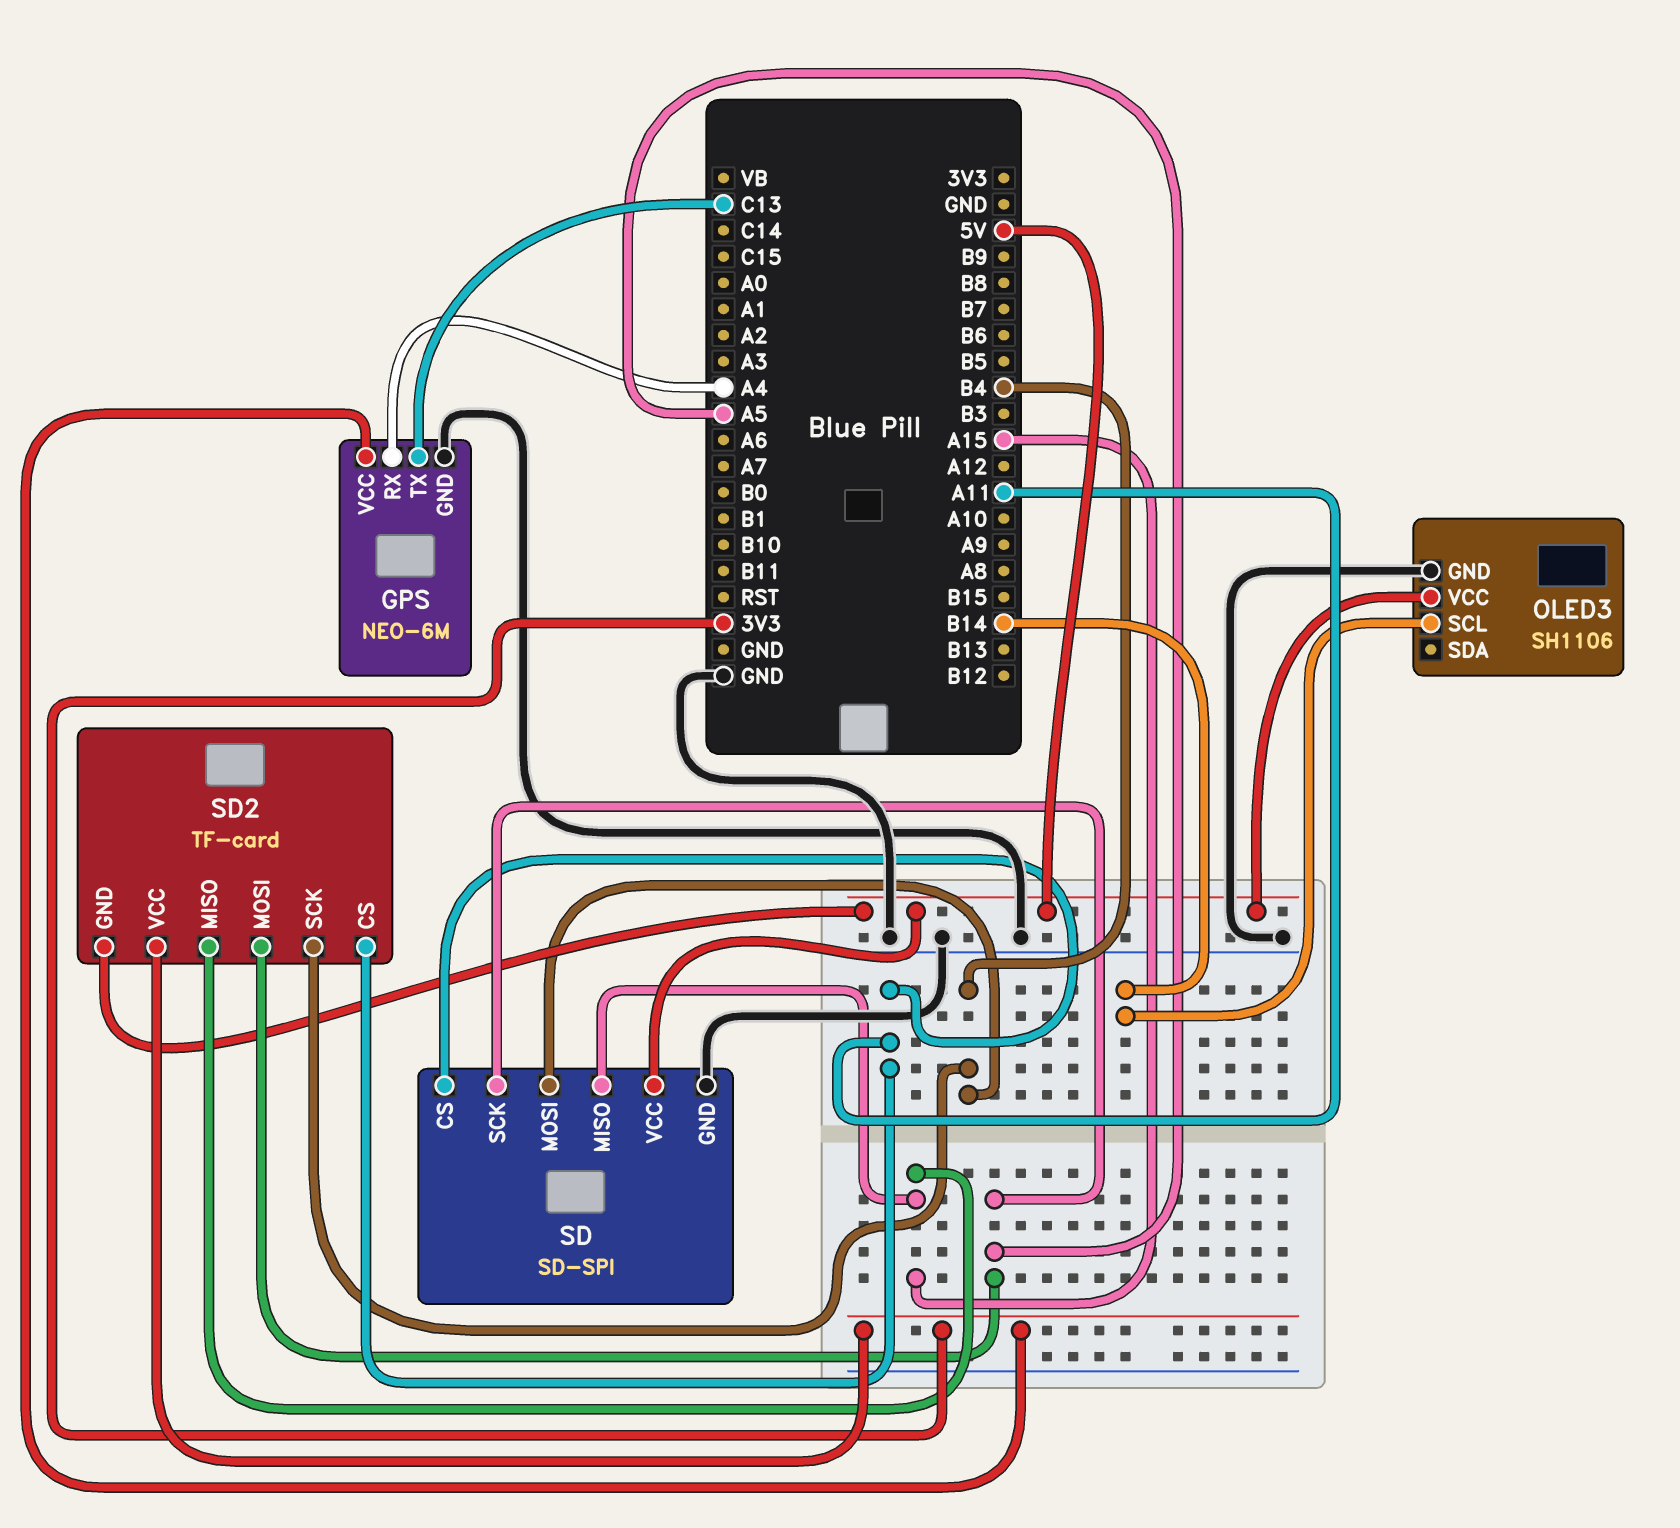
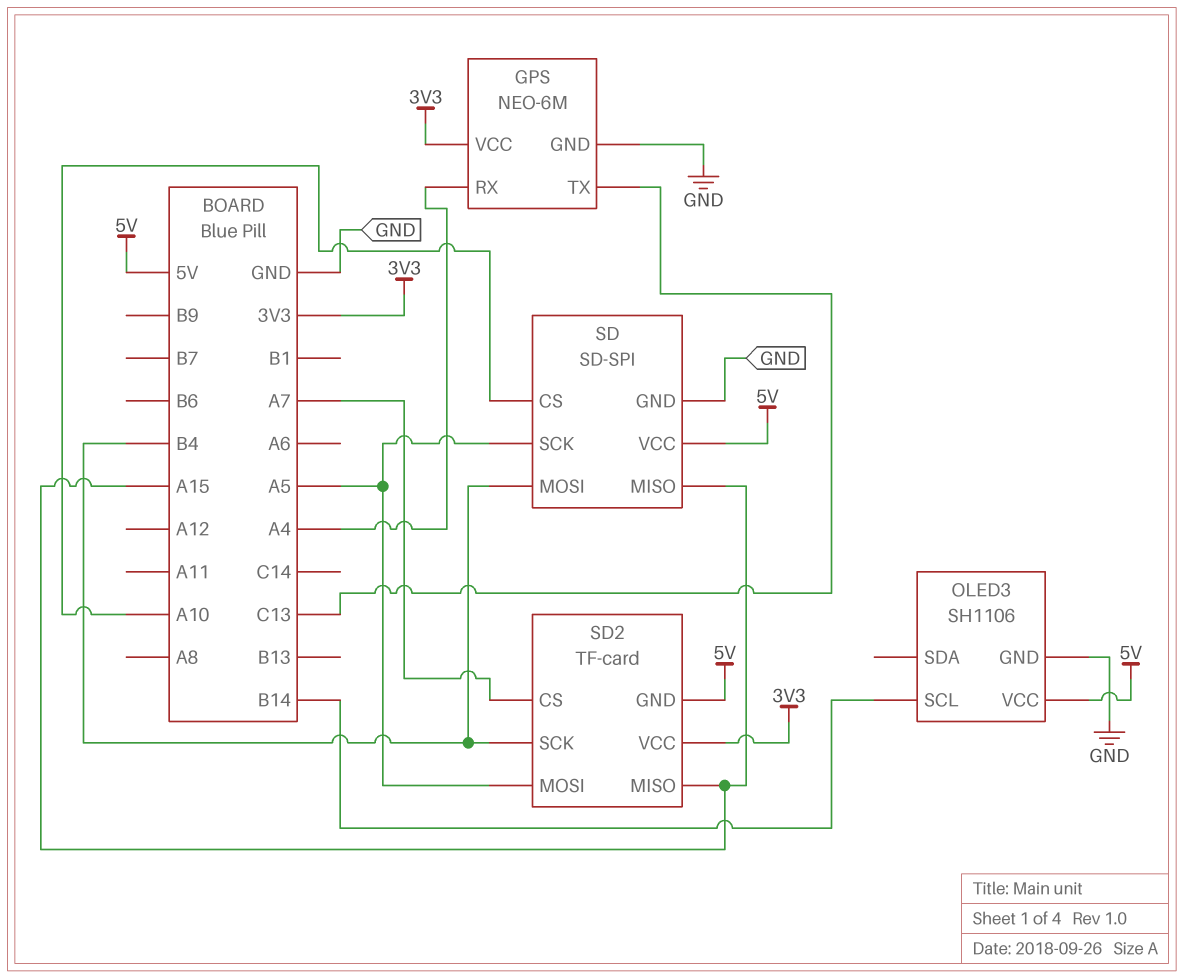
SD pin CS: A11 -> A10
SD2 pin CS: A11 -> A7

